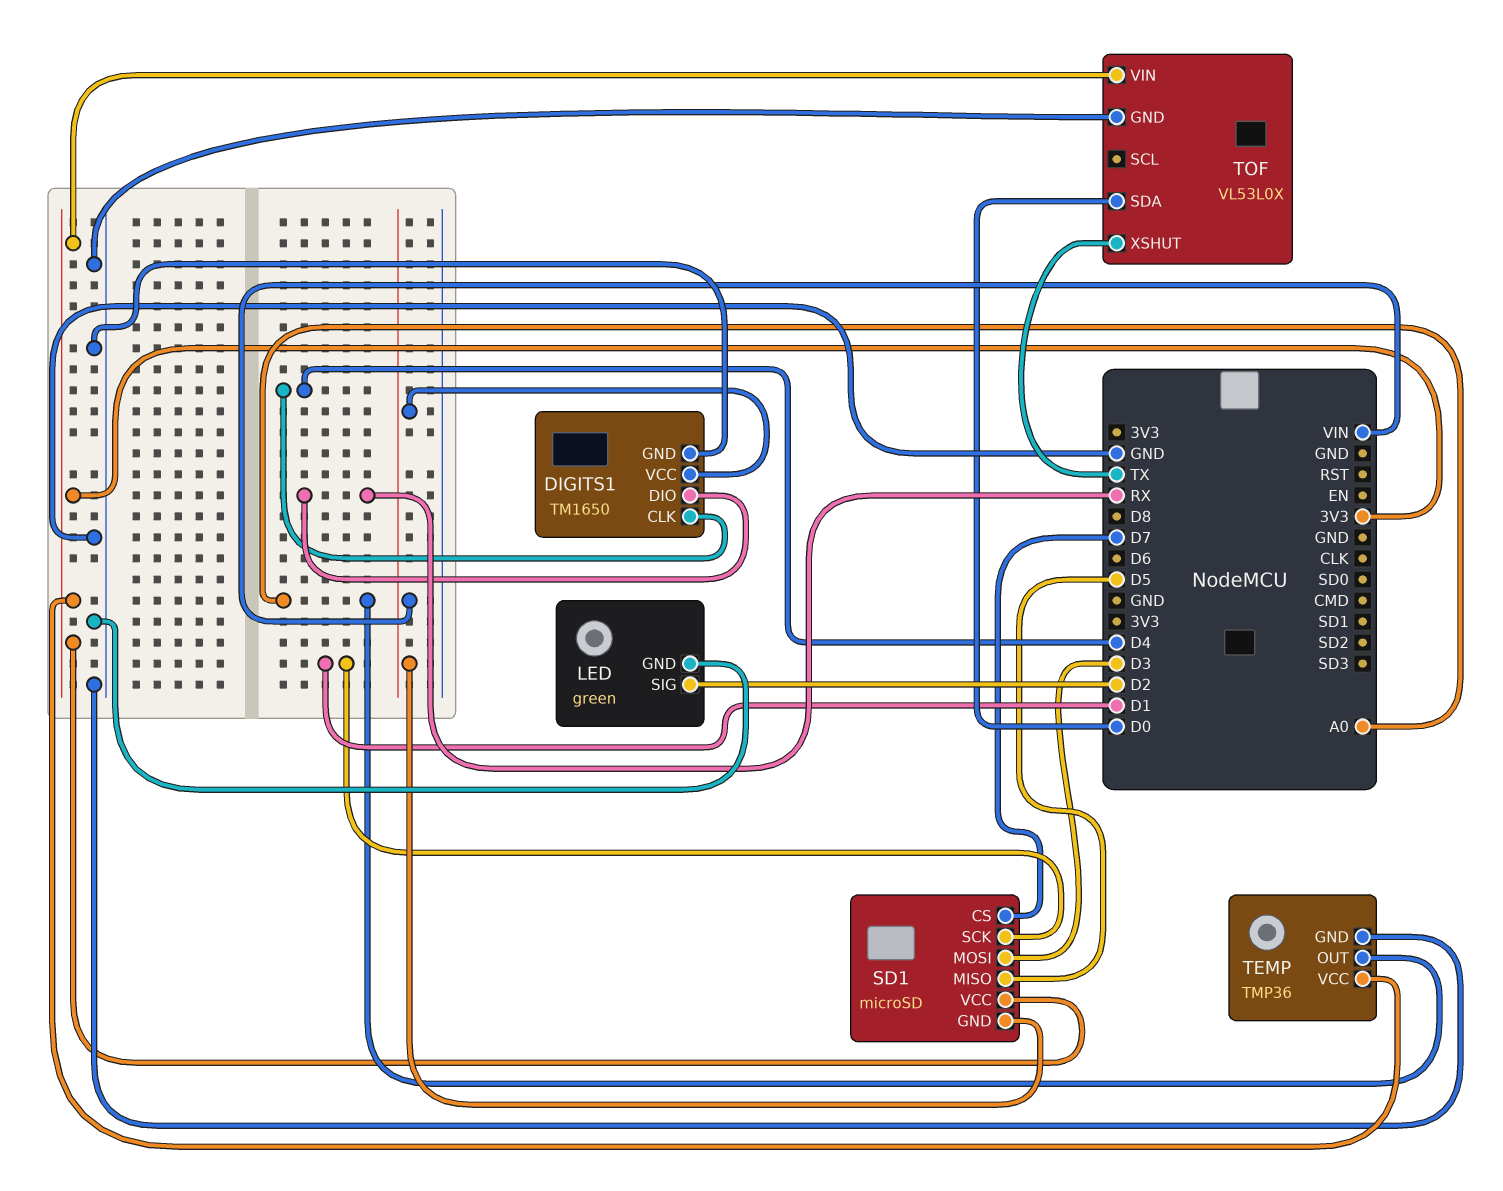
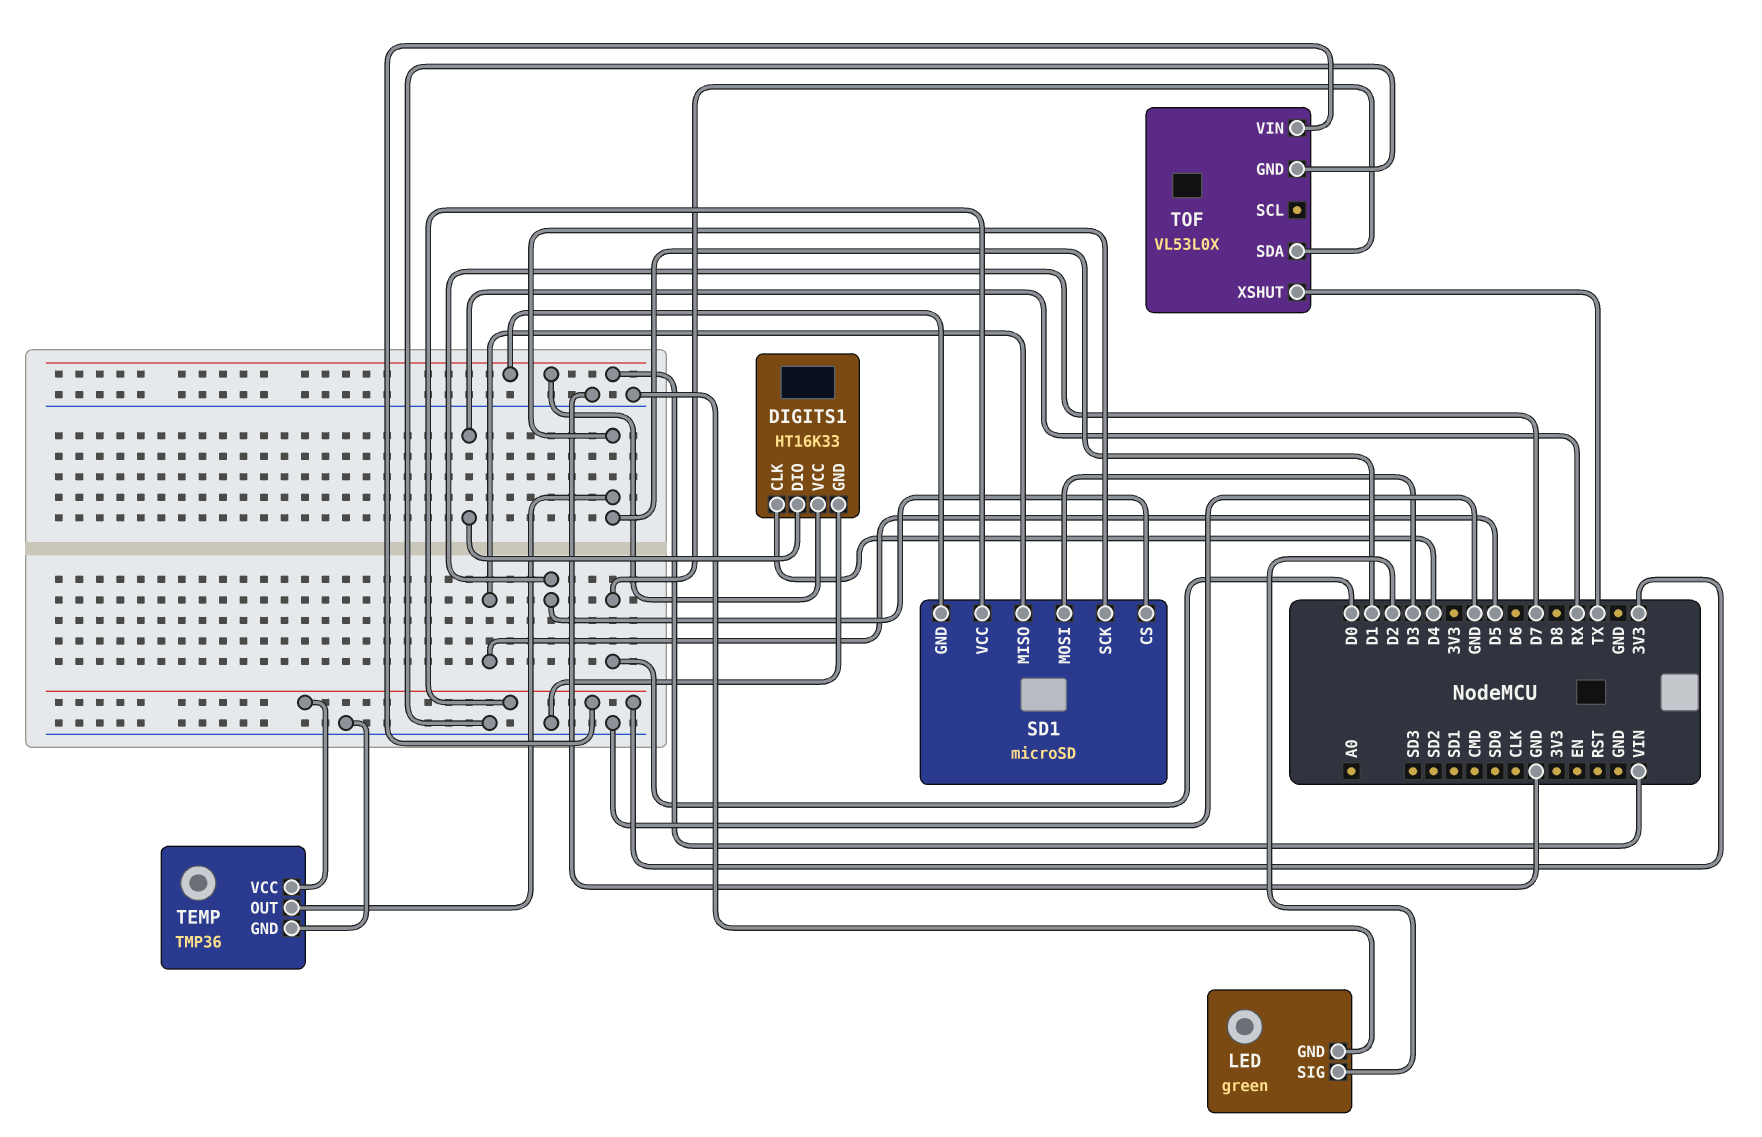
DIGITS1: TM1650 -> HT16K33
TEMP pin OUT: A0 -> D1

